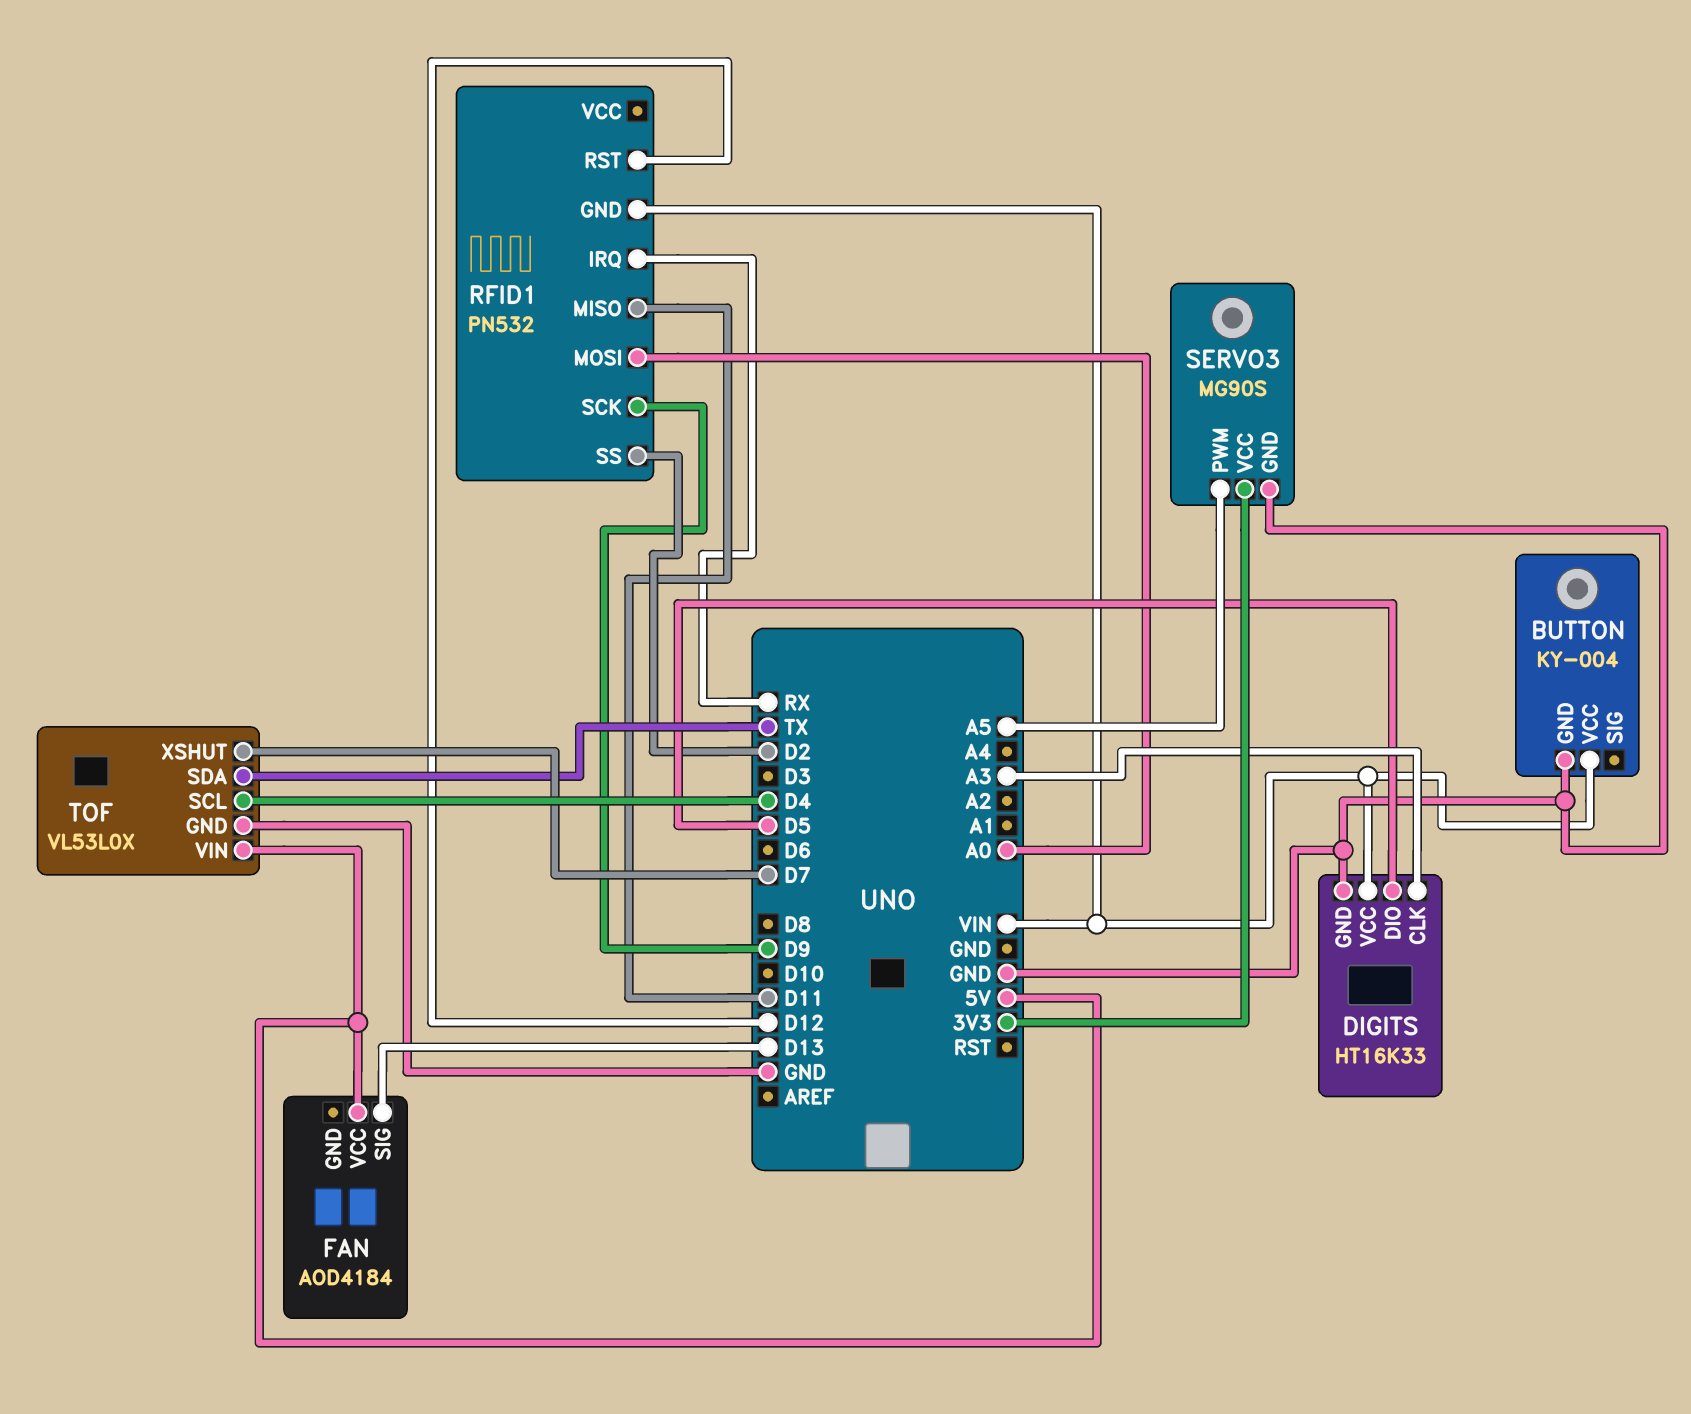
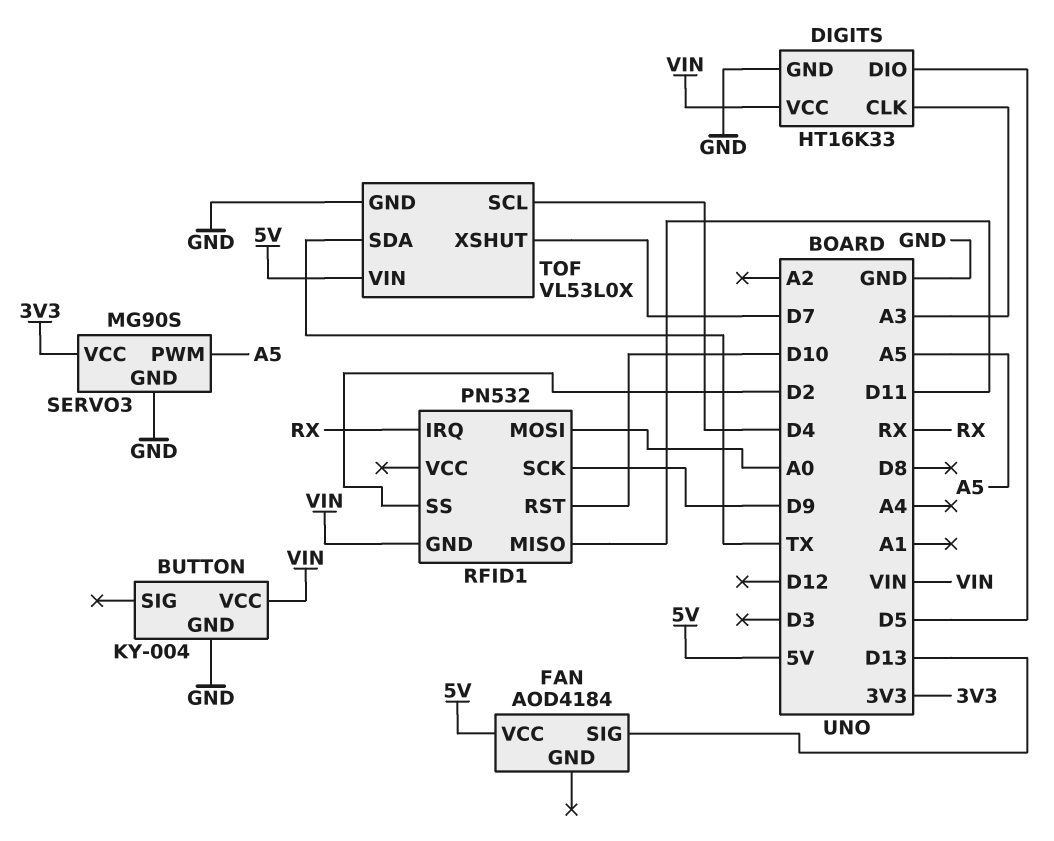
RFID1 pin RST: D12 -> D10

